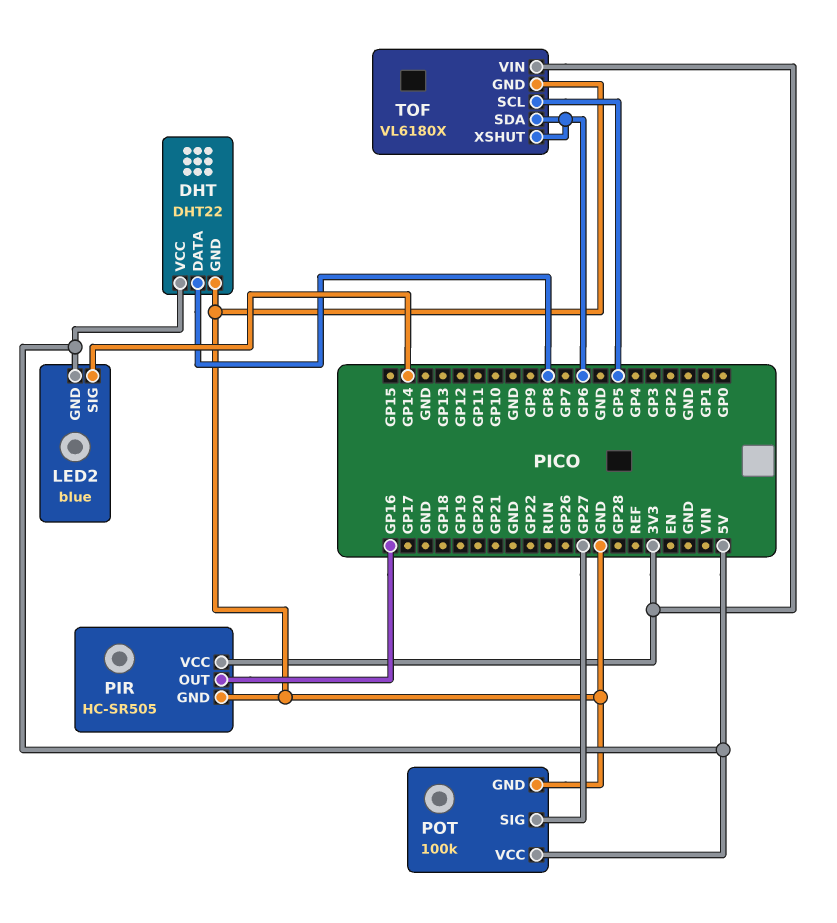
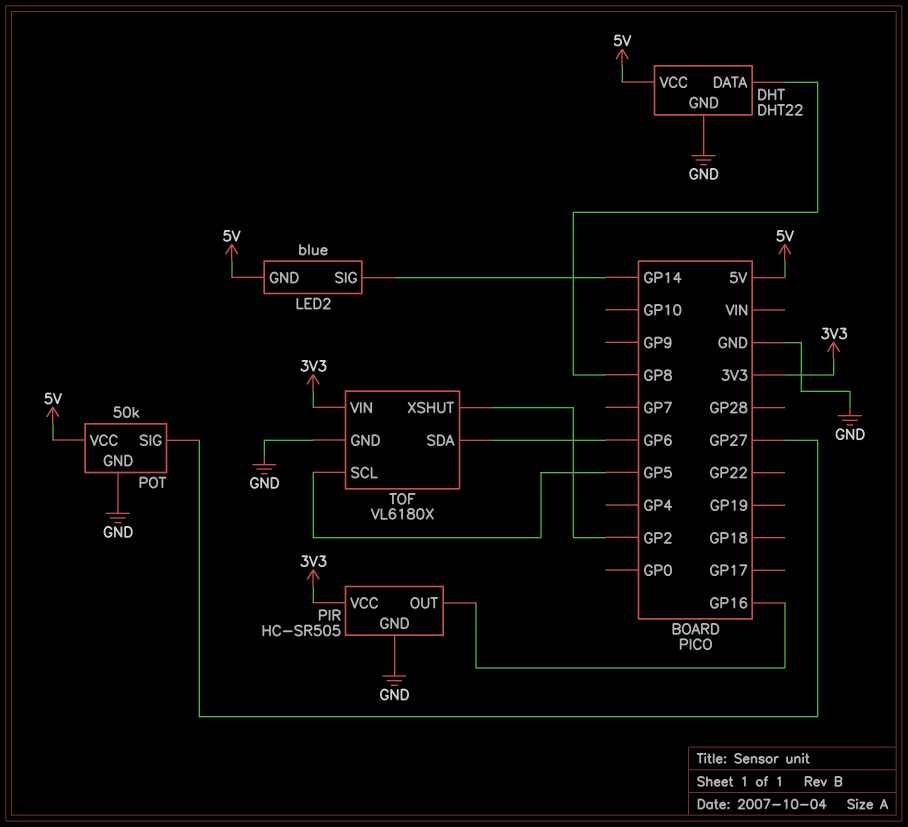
POT: 100k -> 50k
TOF pin XSHUT: GP6 -> GP2

